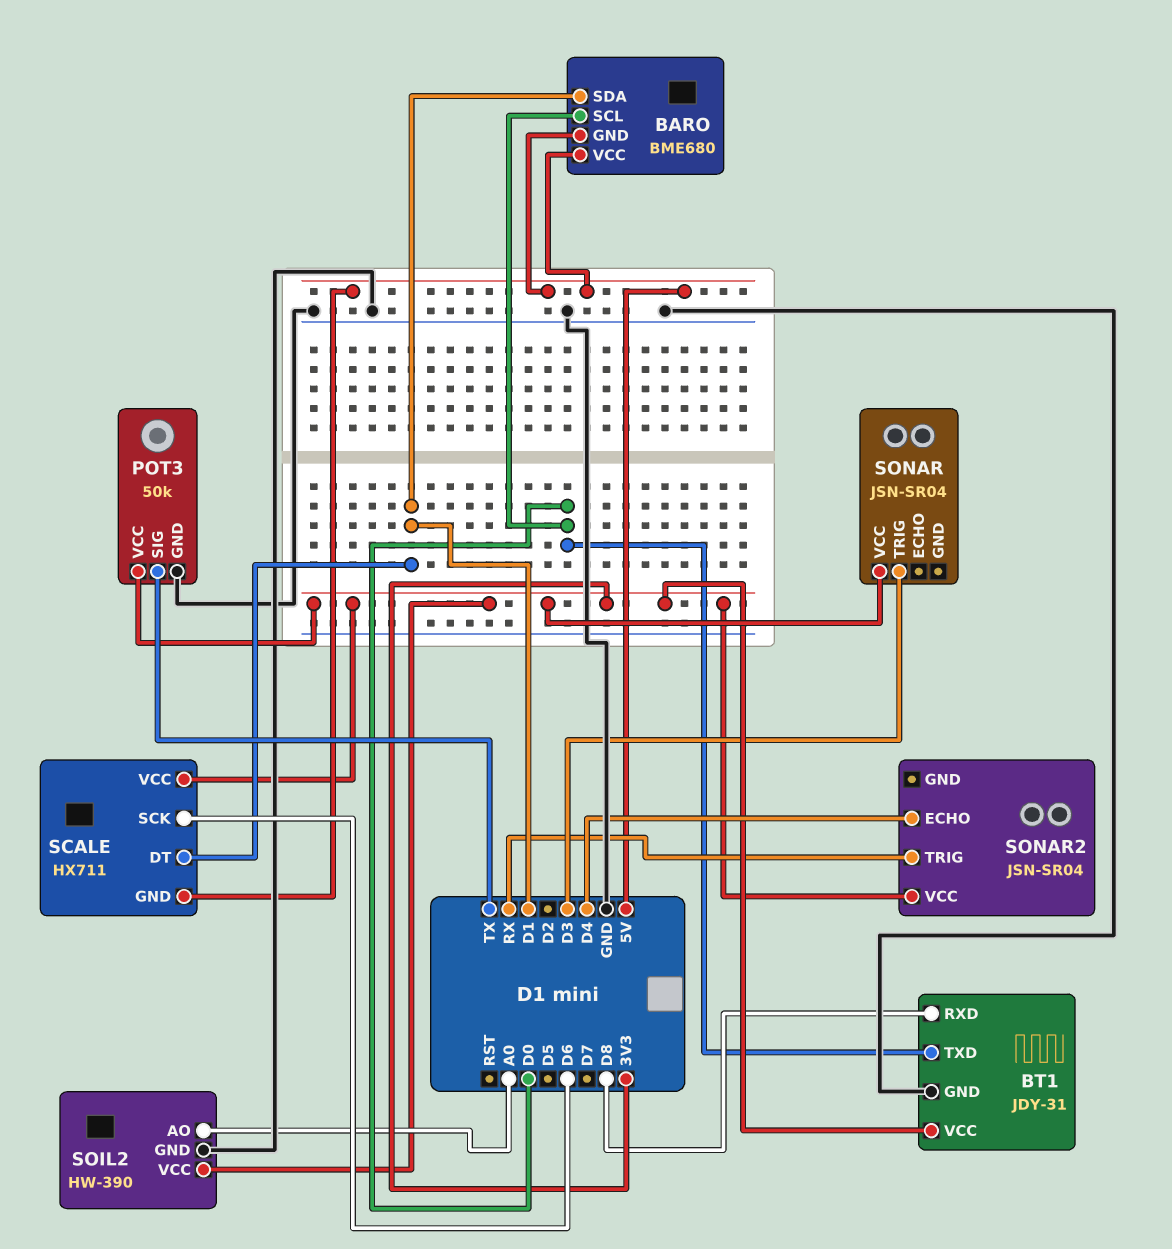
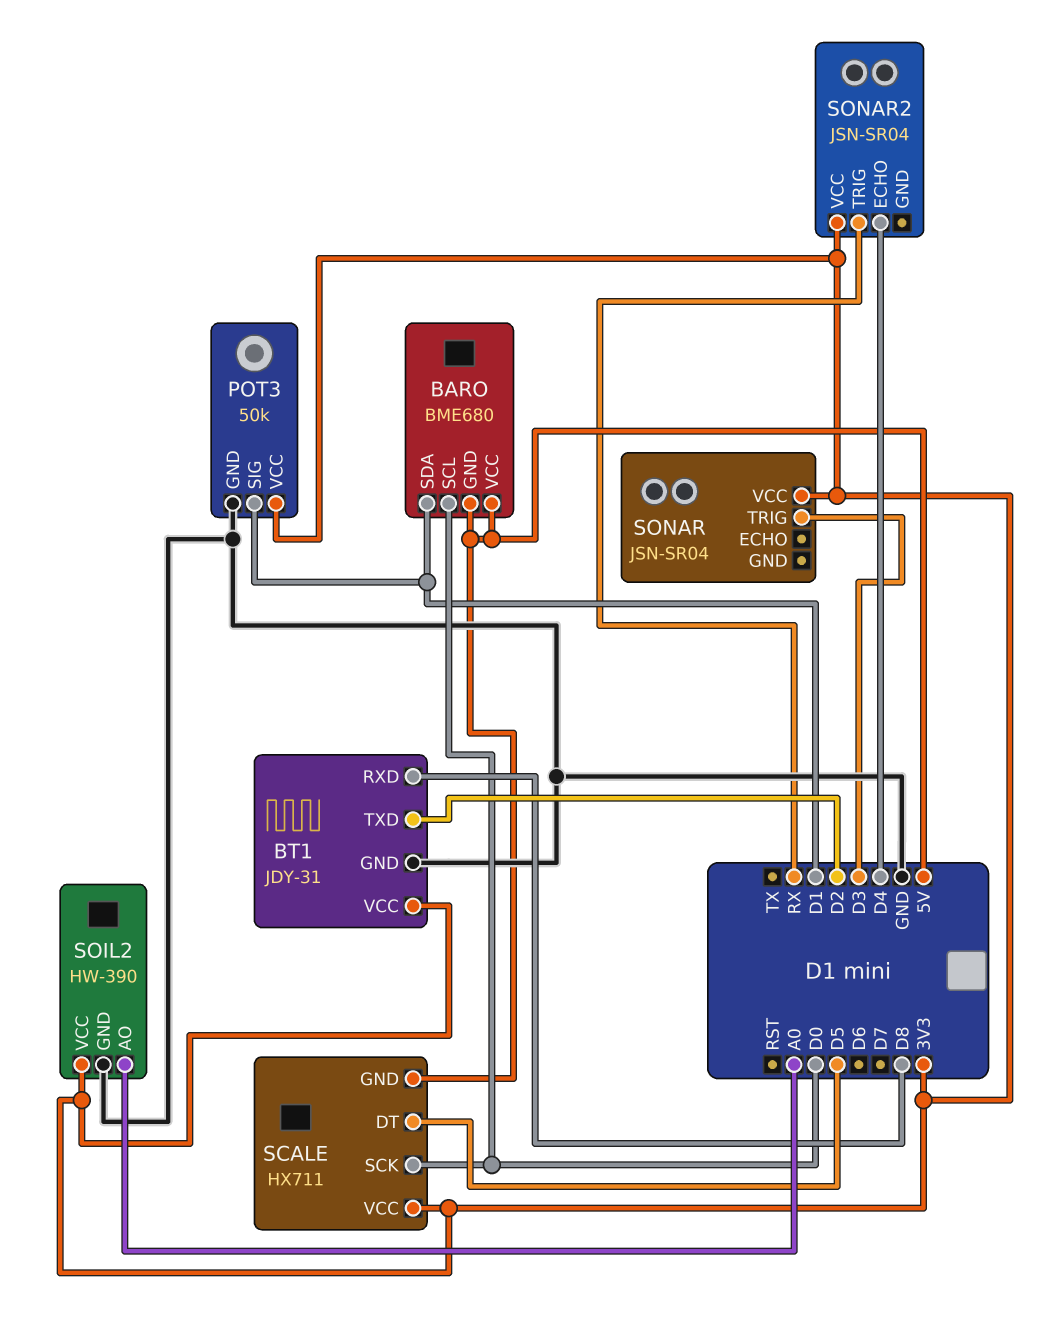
BT1 pin TXD: D0 -> D2
POT3 pin SIG: TX -> D1
SCALE pin DT: D1 -> D5
SCALE pin SCK: D6 -> D0

